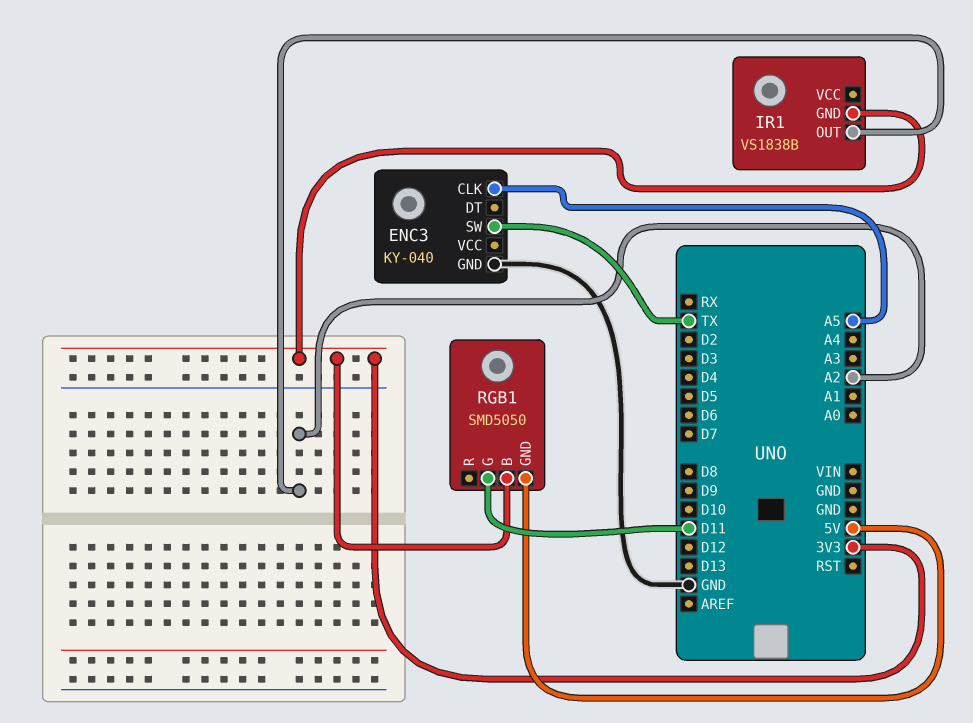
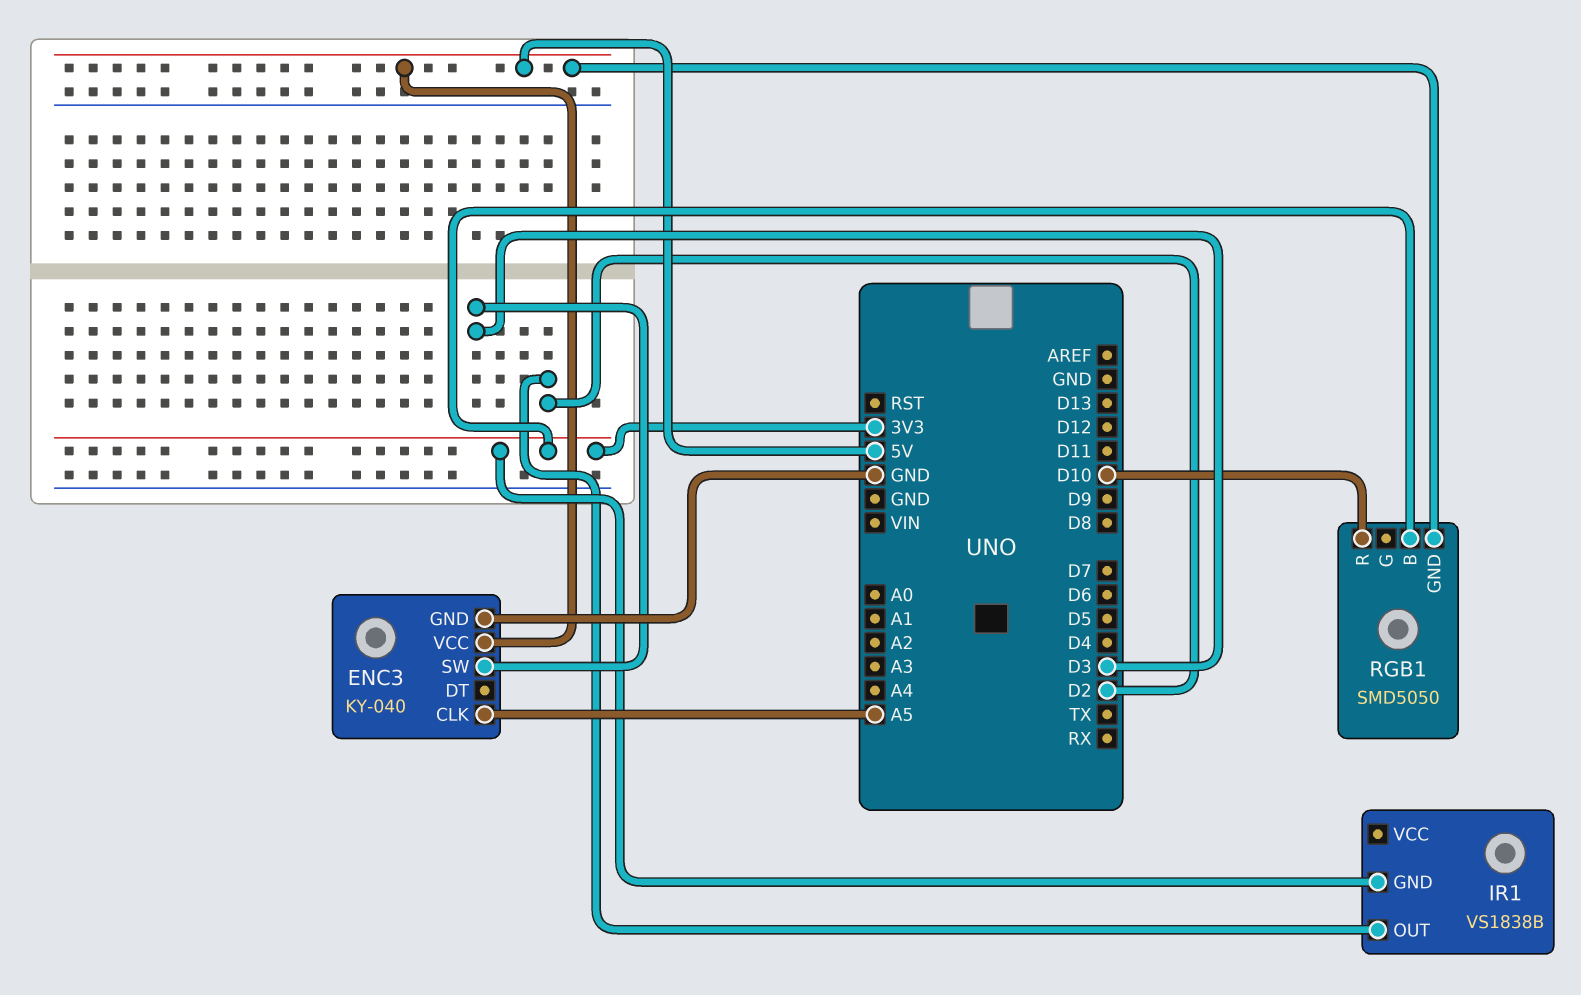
ENC3 pin SW: TX -> D3
ENC3 pin VCC: none -> 5V
IR1 pin OUT: A2 -> D2
RGB1 pin G: D11 -> none
RGB1 pin R: none -> D10

